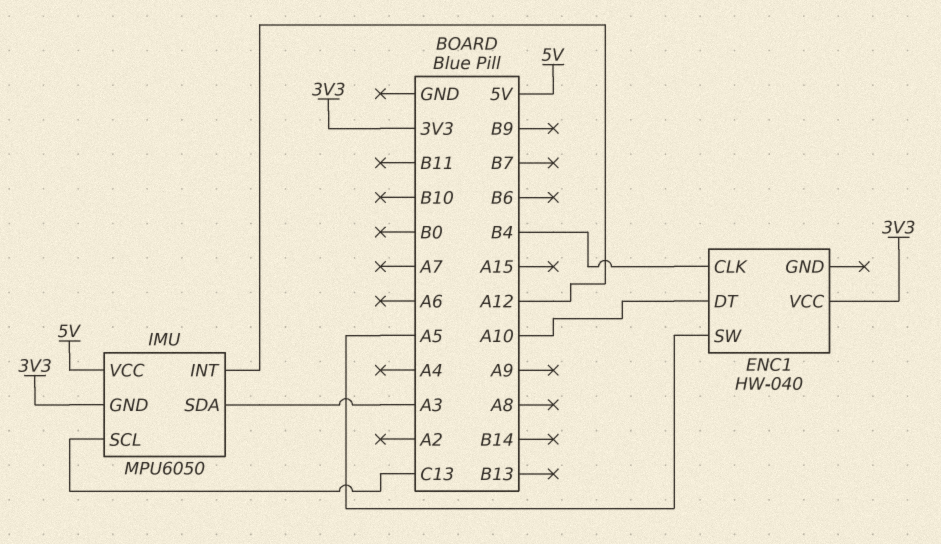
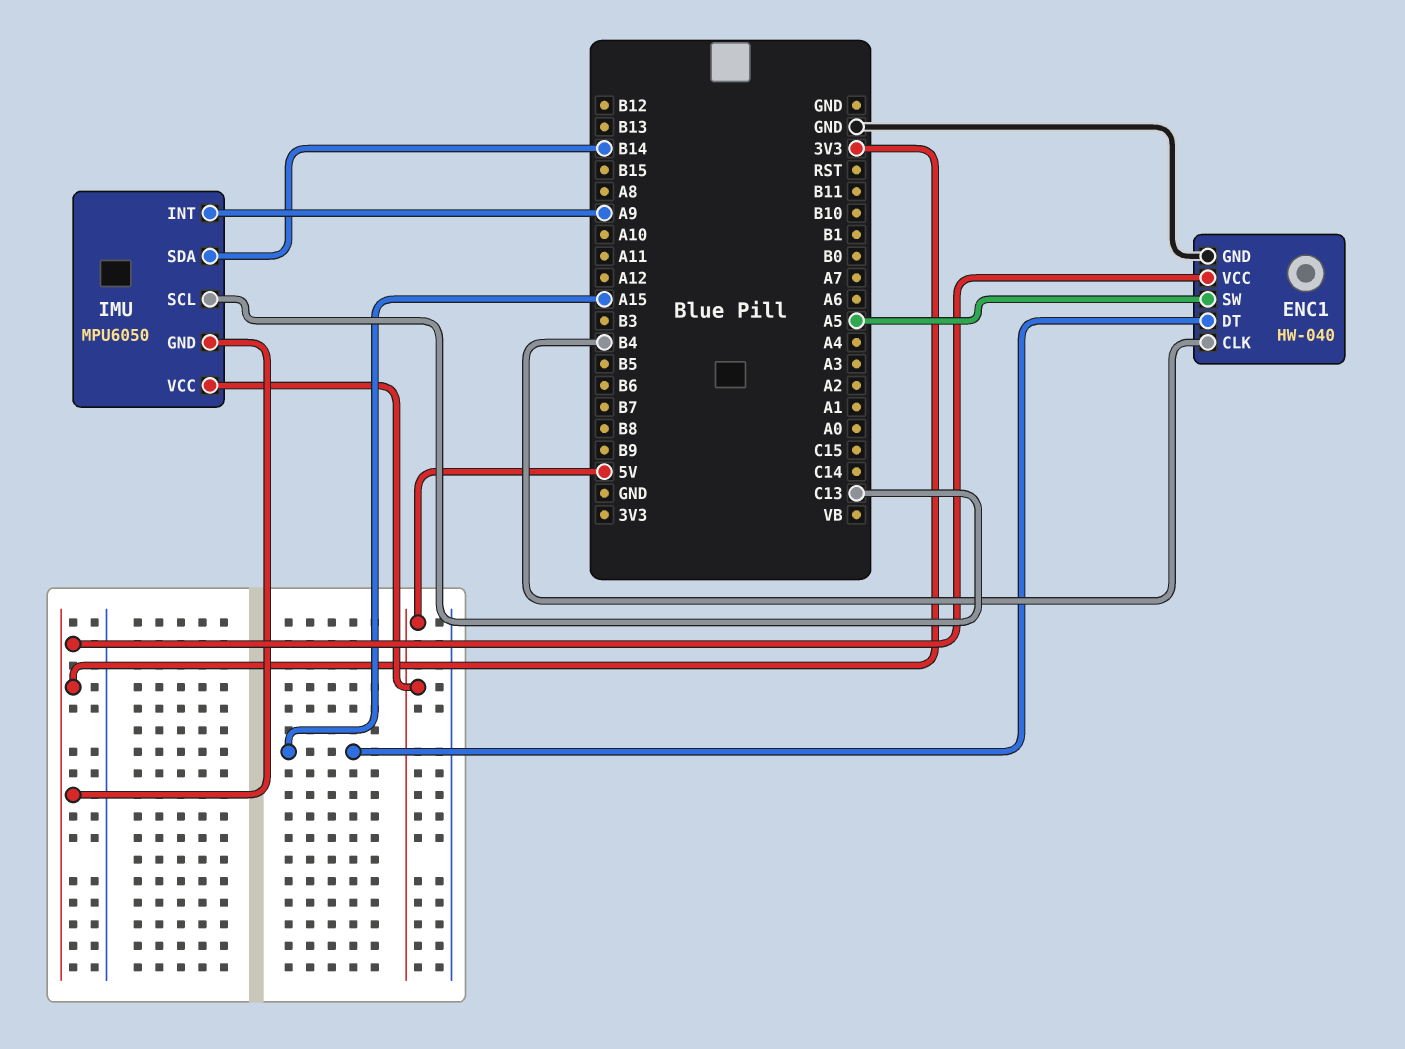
ENC1 pin DT: A10 -> A15
ENC1 pin GND: none -> GND
IMU pin INT: A12 -> A9
IMU pin SDA: A3 -> B14

